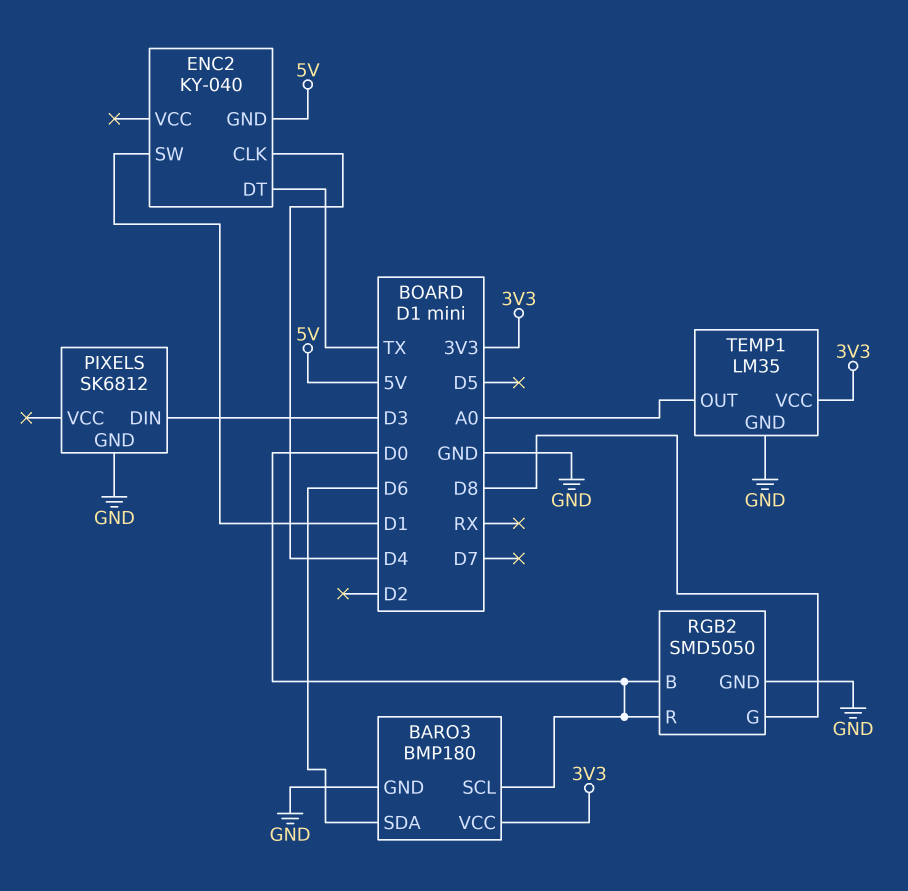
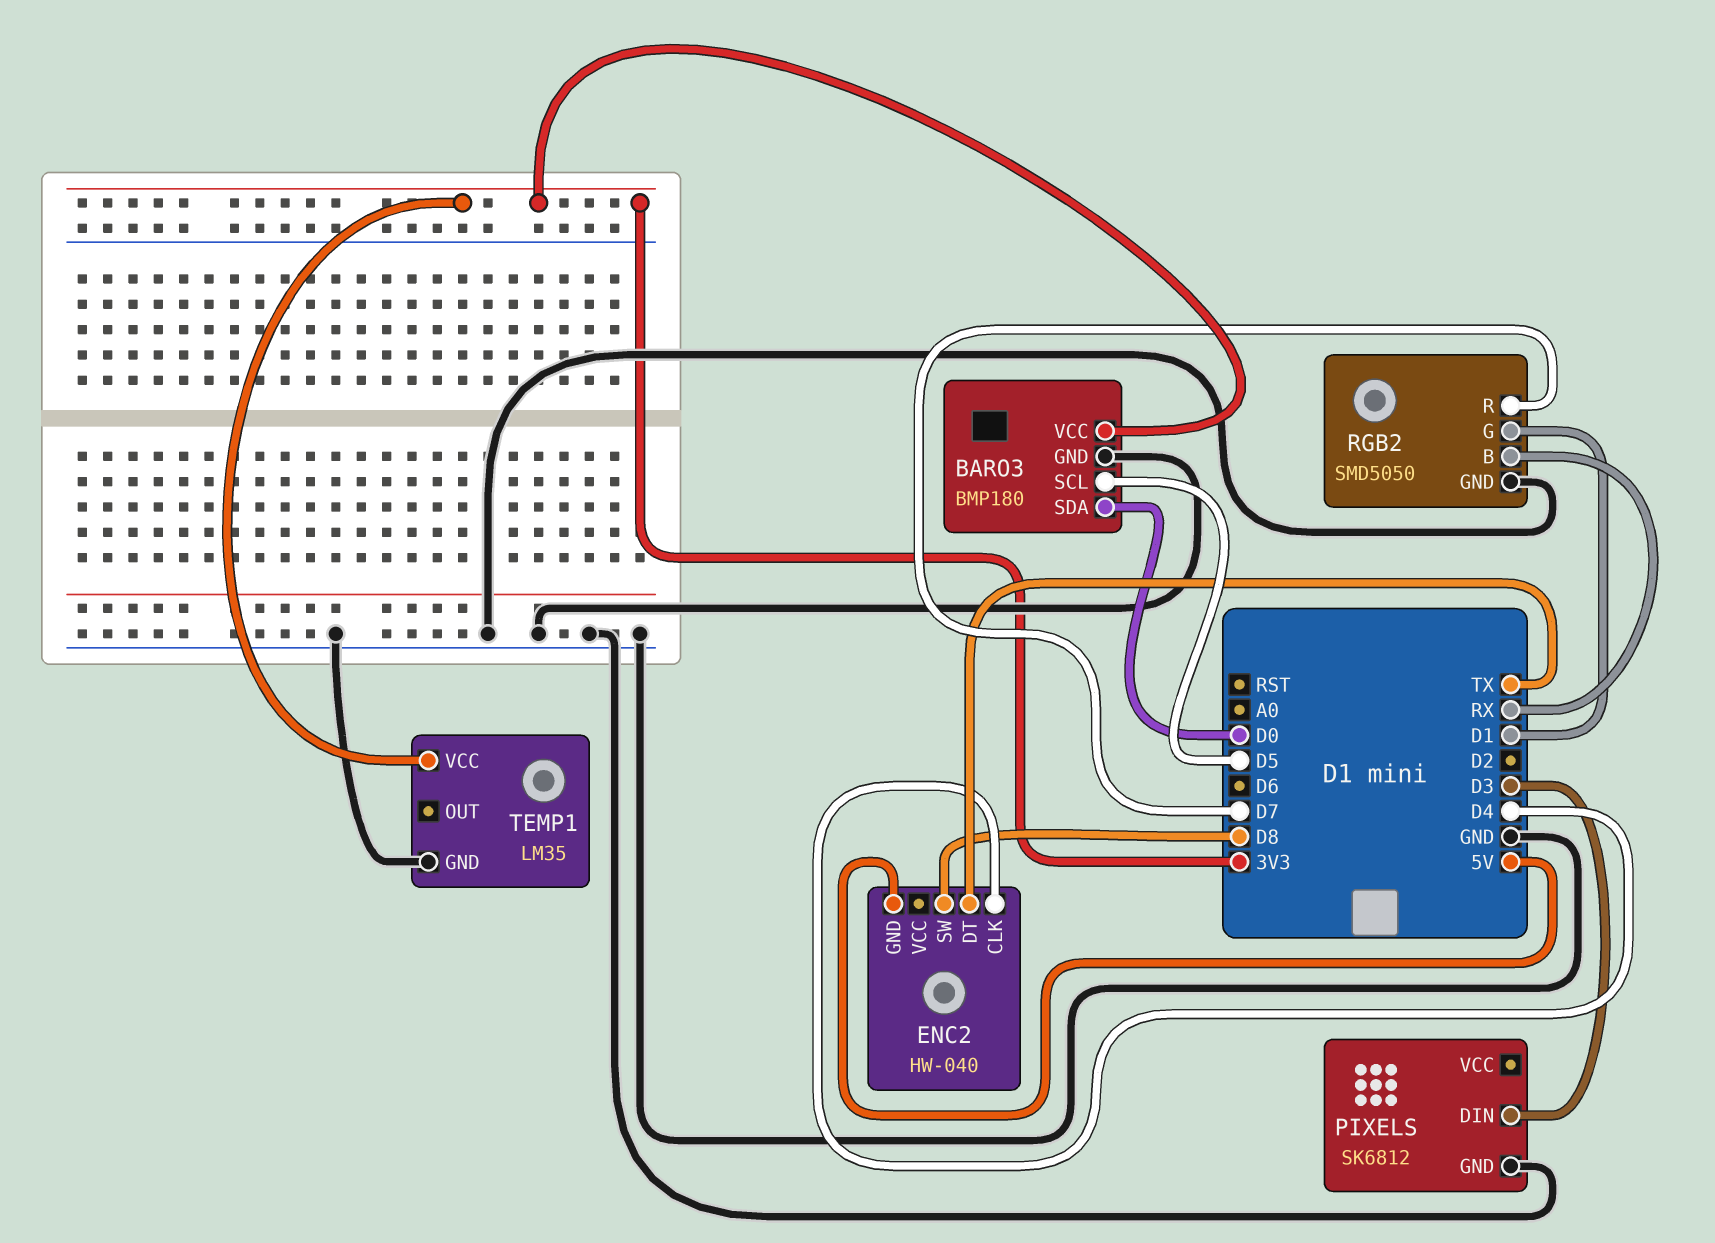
BARO3 pin SCL: D0 -> D5
BARO3 pin SDA: D6 -> D0
ENC2: KY-040 -> HW-040
ENC2 pin SW: D1 -> D8
RGB2 pin B: D0 -> RX
RGB2 pin G: D8 -> D1
RGB2 pin R: D0 -> D7
TEMP1 pin OUT: A0 -> none

